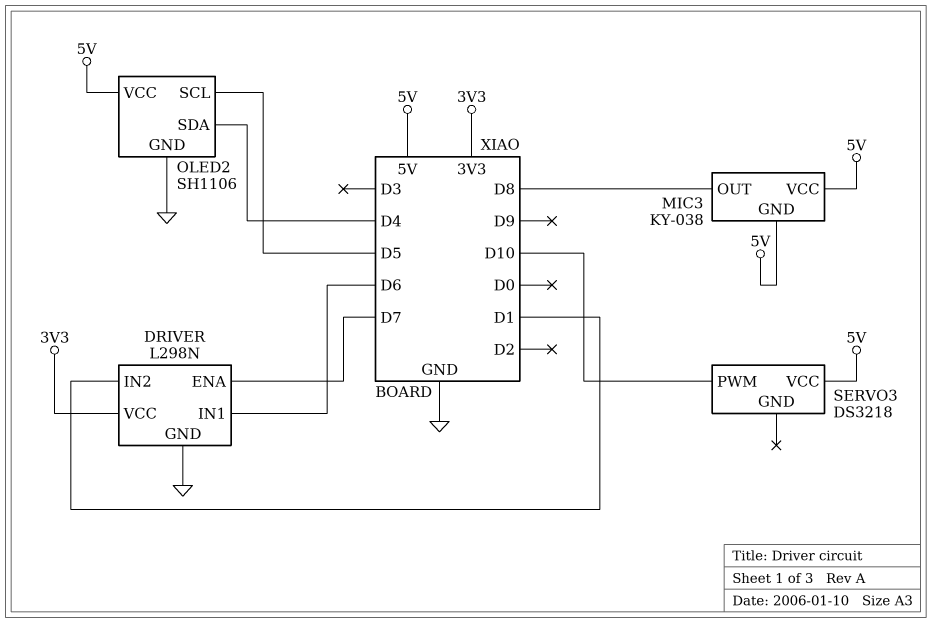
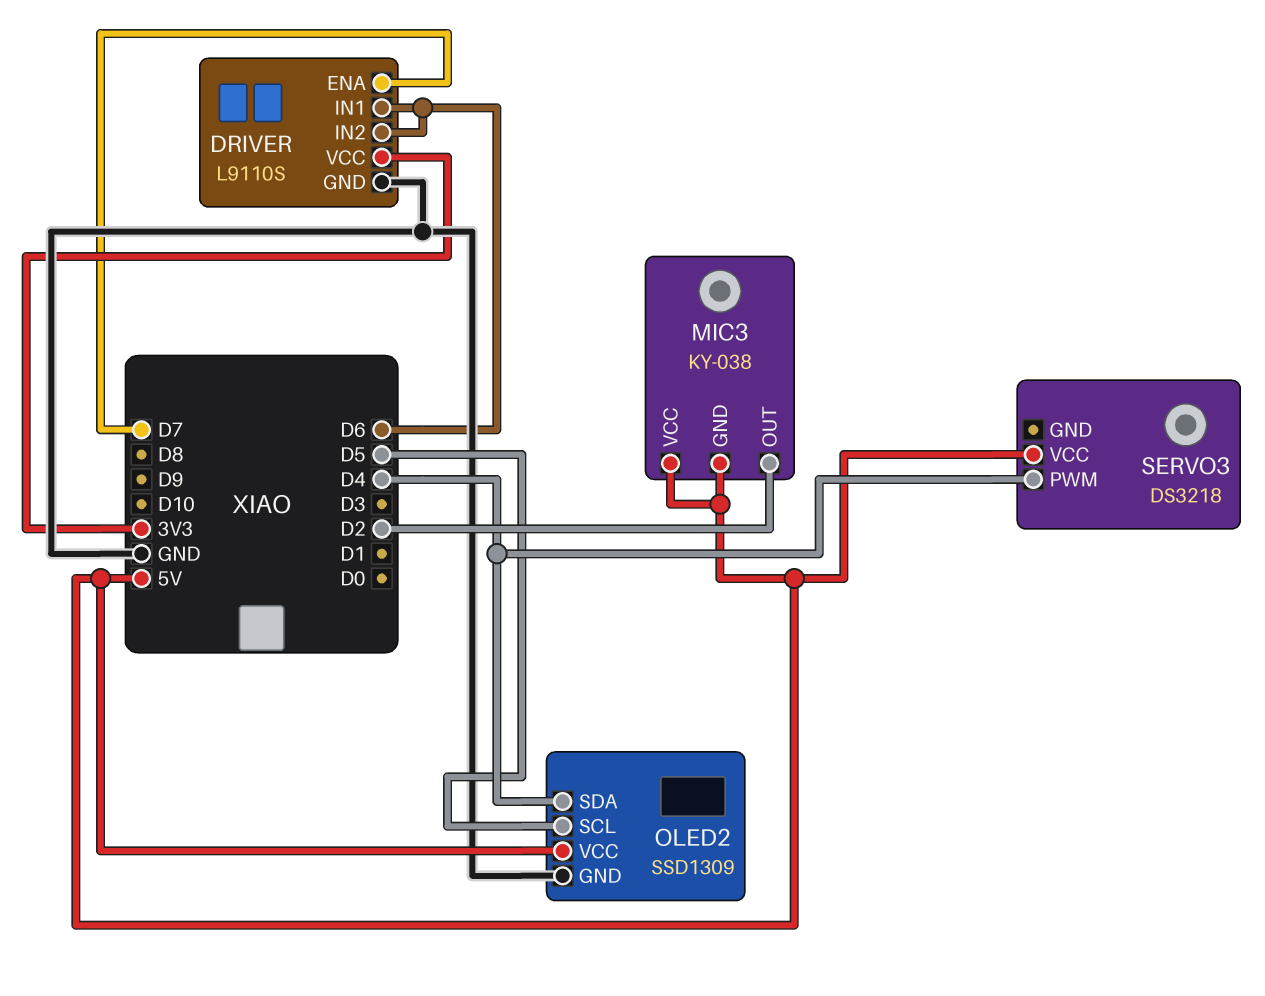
DRIVER: L298N -> L9110S
DRIVER pin IN2: D1 -> D6
MIC3 pin OUT: D8 -> D2
OLED2: SH1106 -> SSD1309
SERVO3 pin PWM: D10 -> D4

